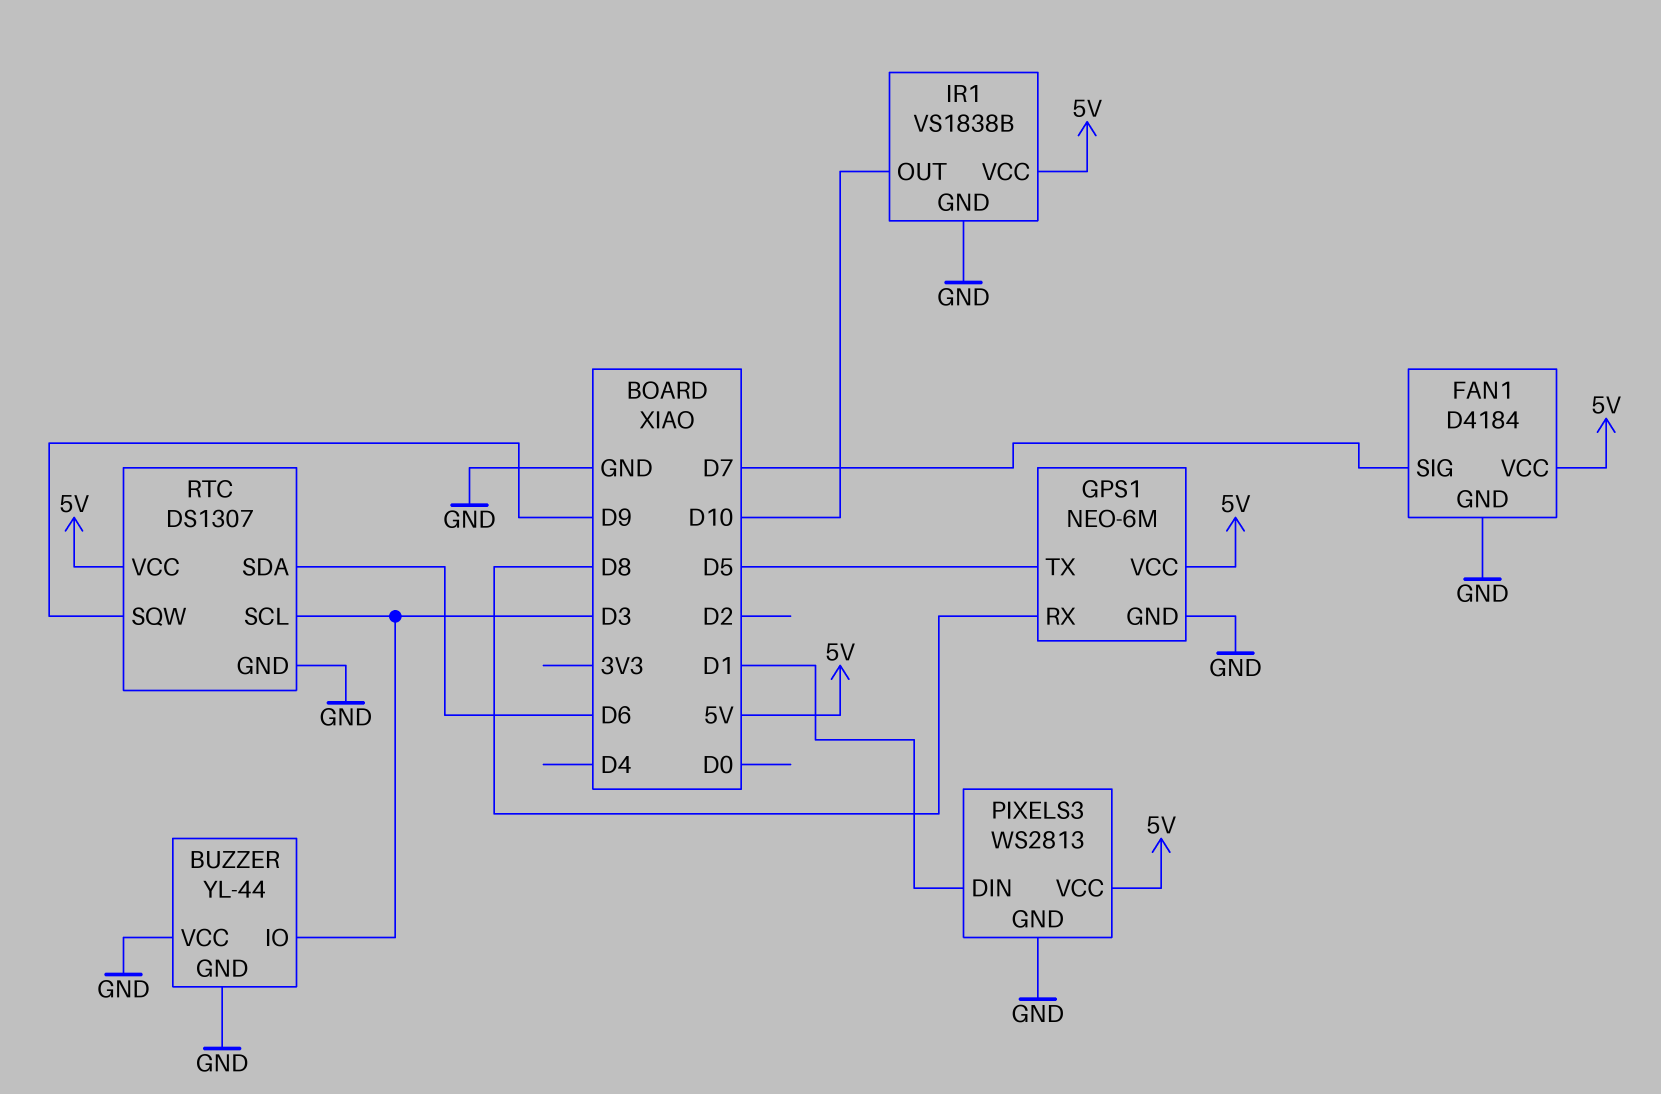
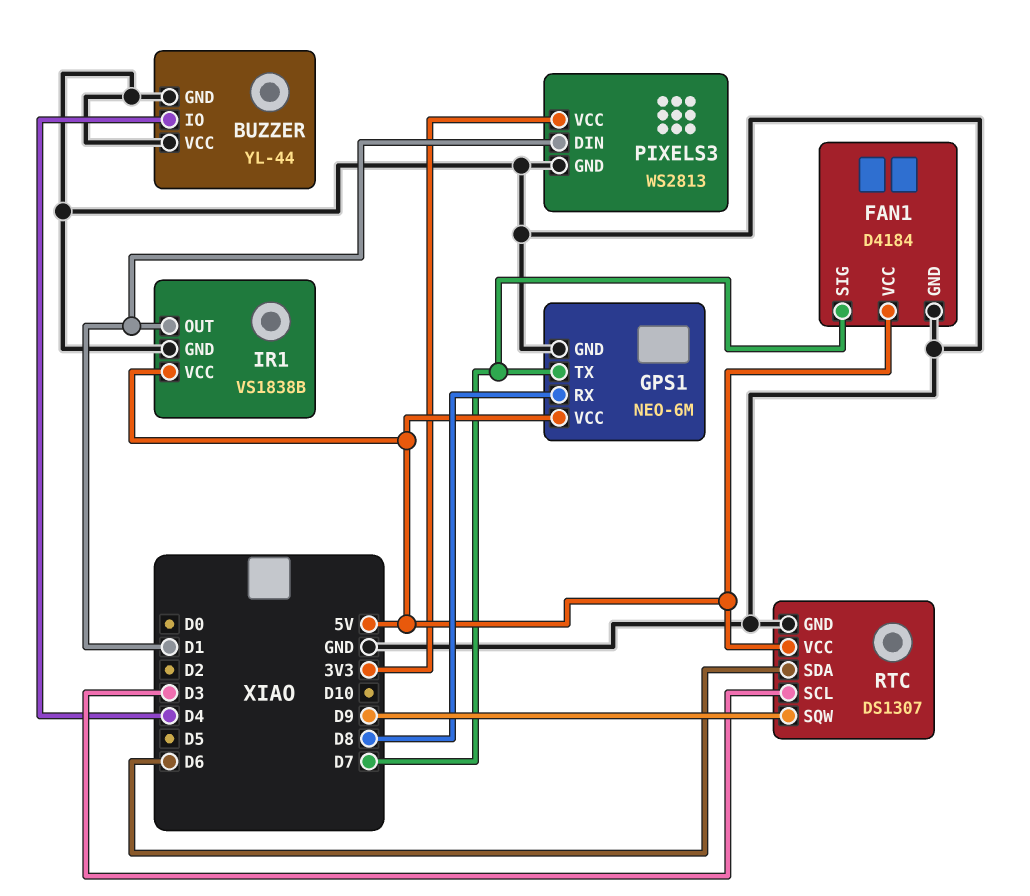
BUZZER pin IO: D3 -> D4
GPS1 pin TX: D5 -> D7
IR1 pin OUT: D10 -> D1
PIXELS3 pin VCC: 5V -> 3V3

